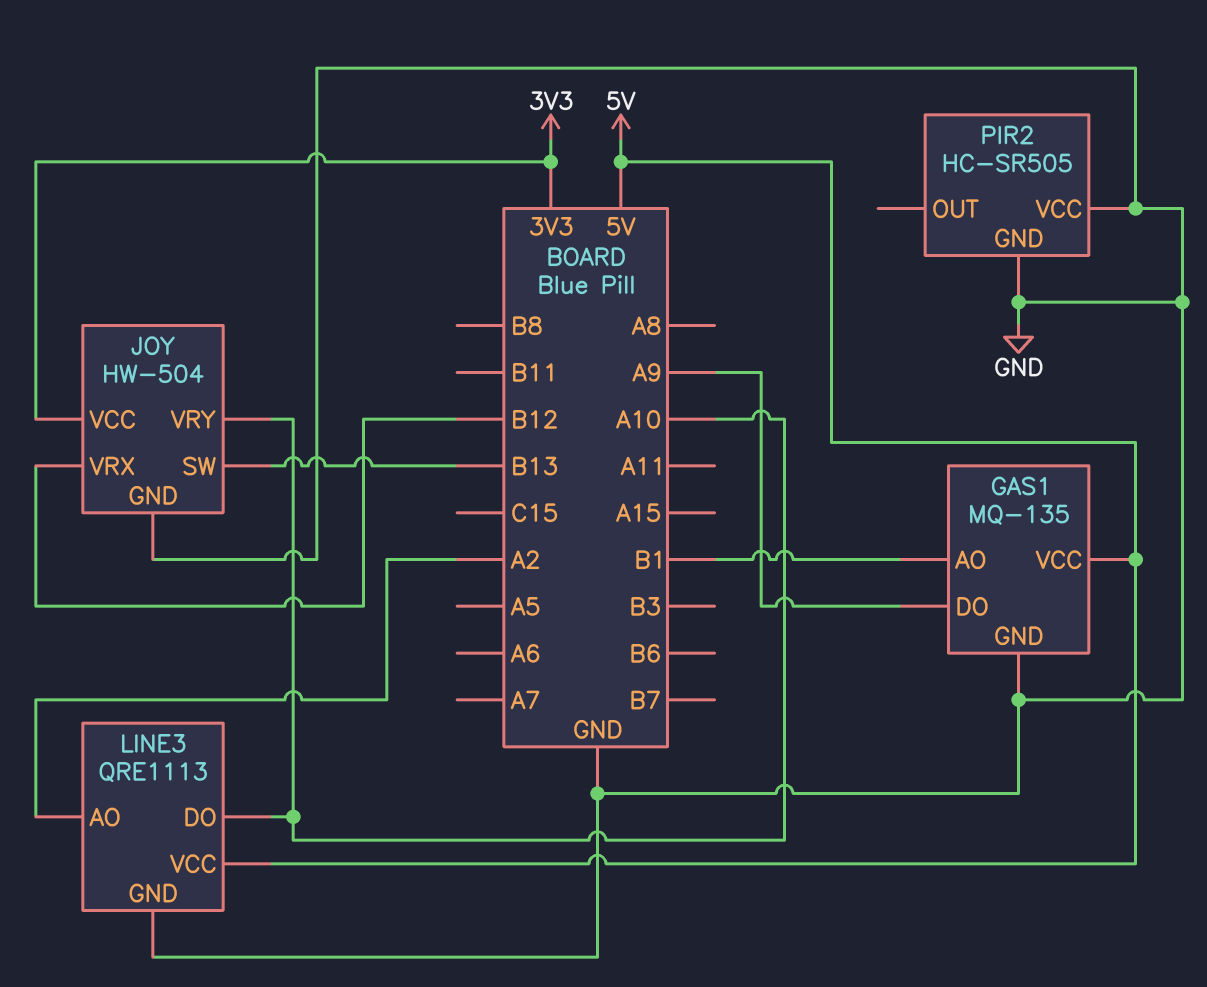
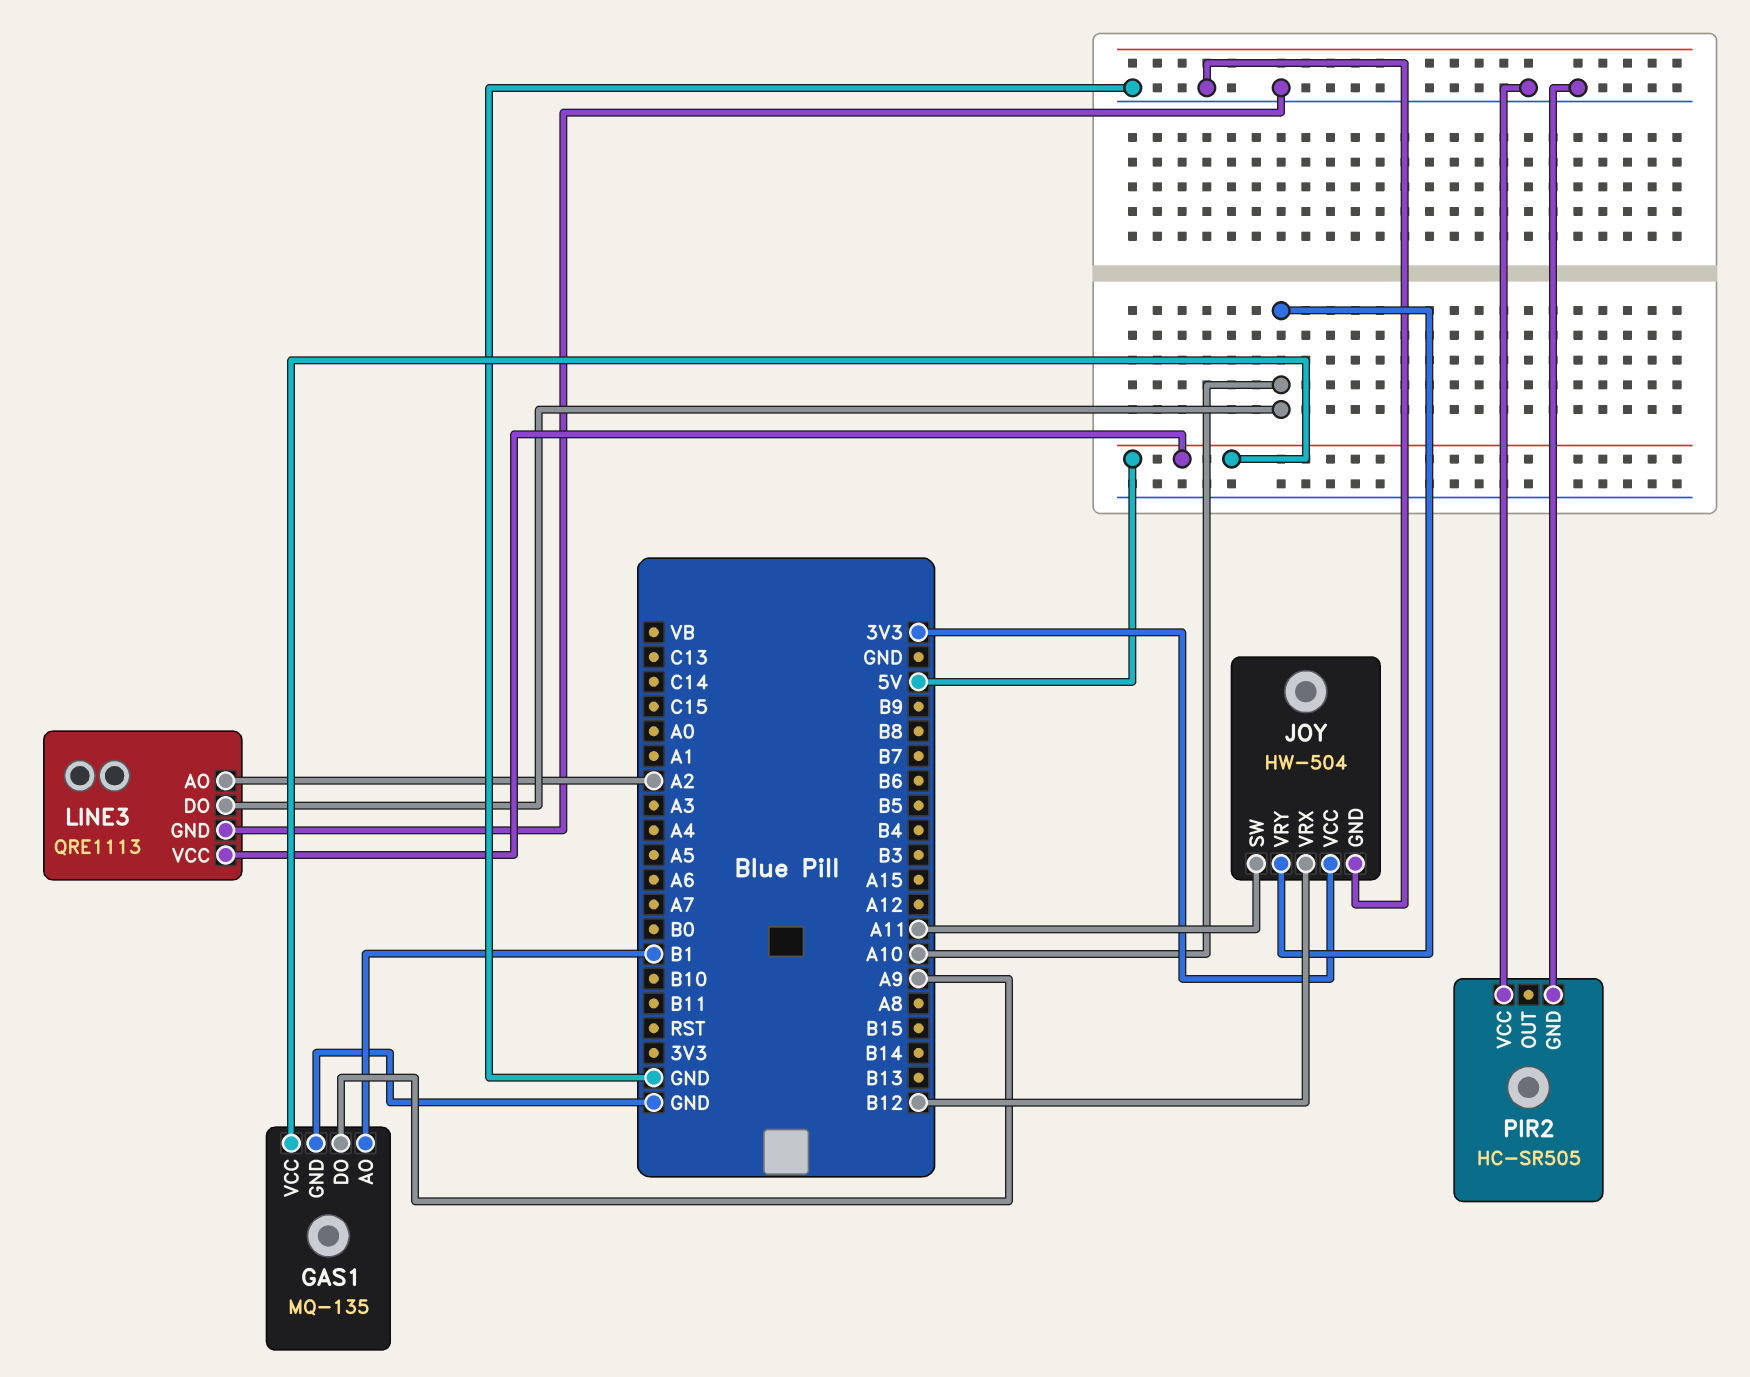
JOY pin SW: B13 -> A11

